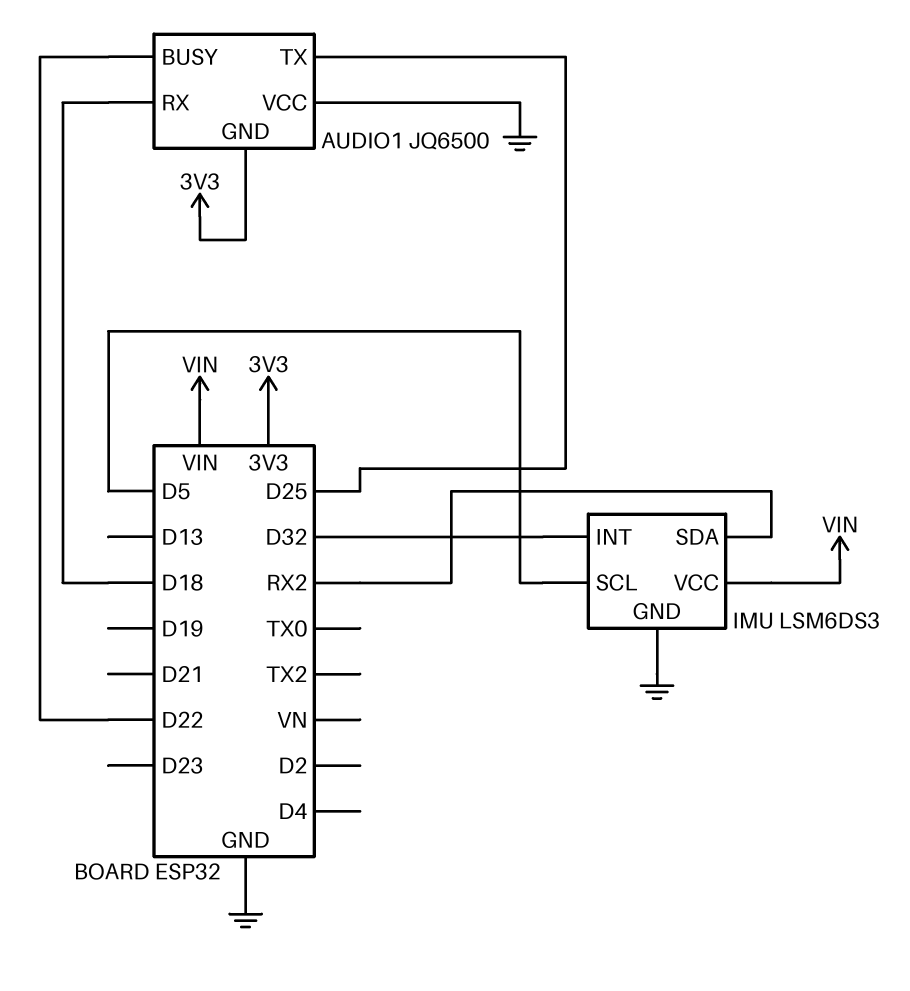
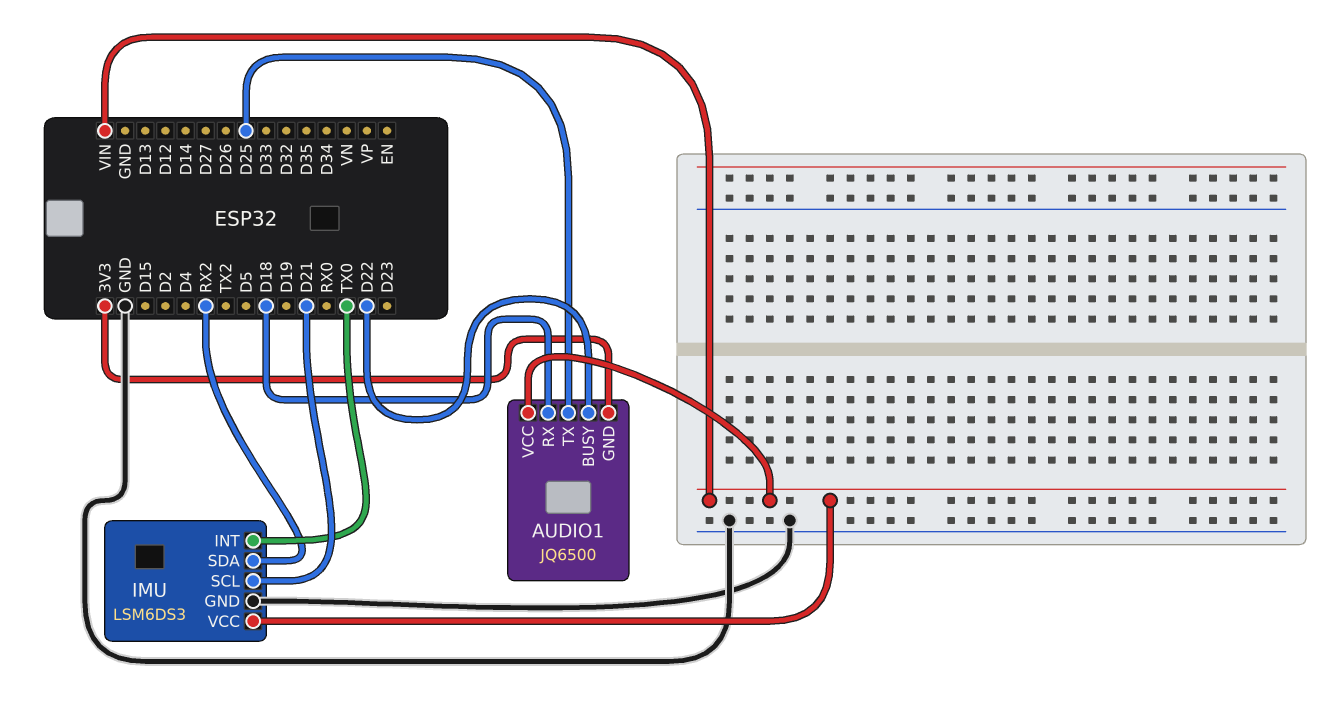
AUDIO1 pin VCC: GND -> VIN
IMU pin INT: D32 -> TX0
IMU pin SCL: D5 -> D21

